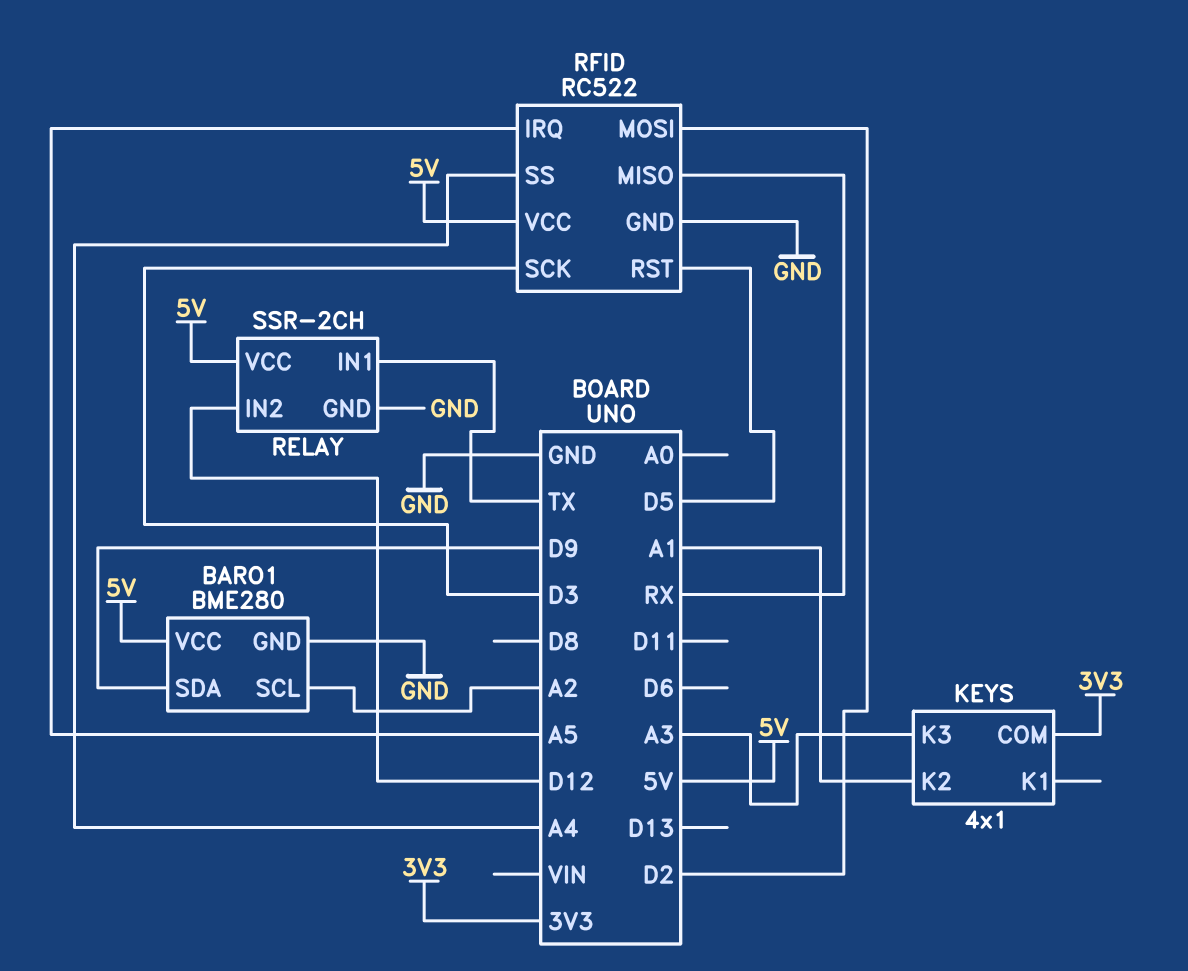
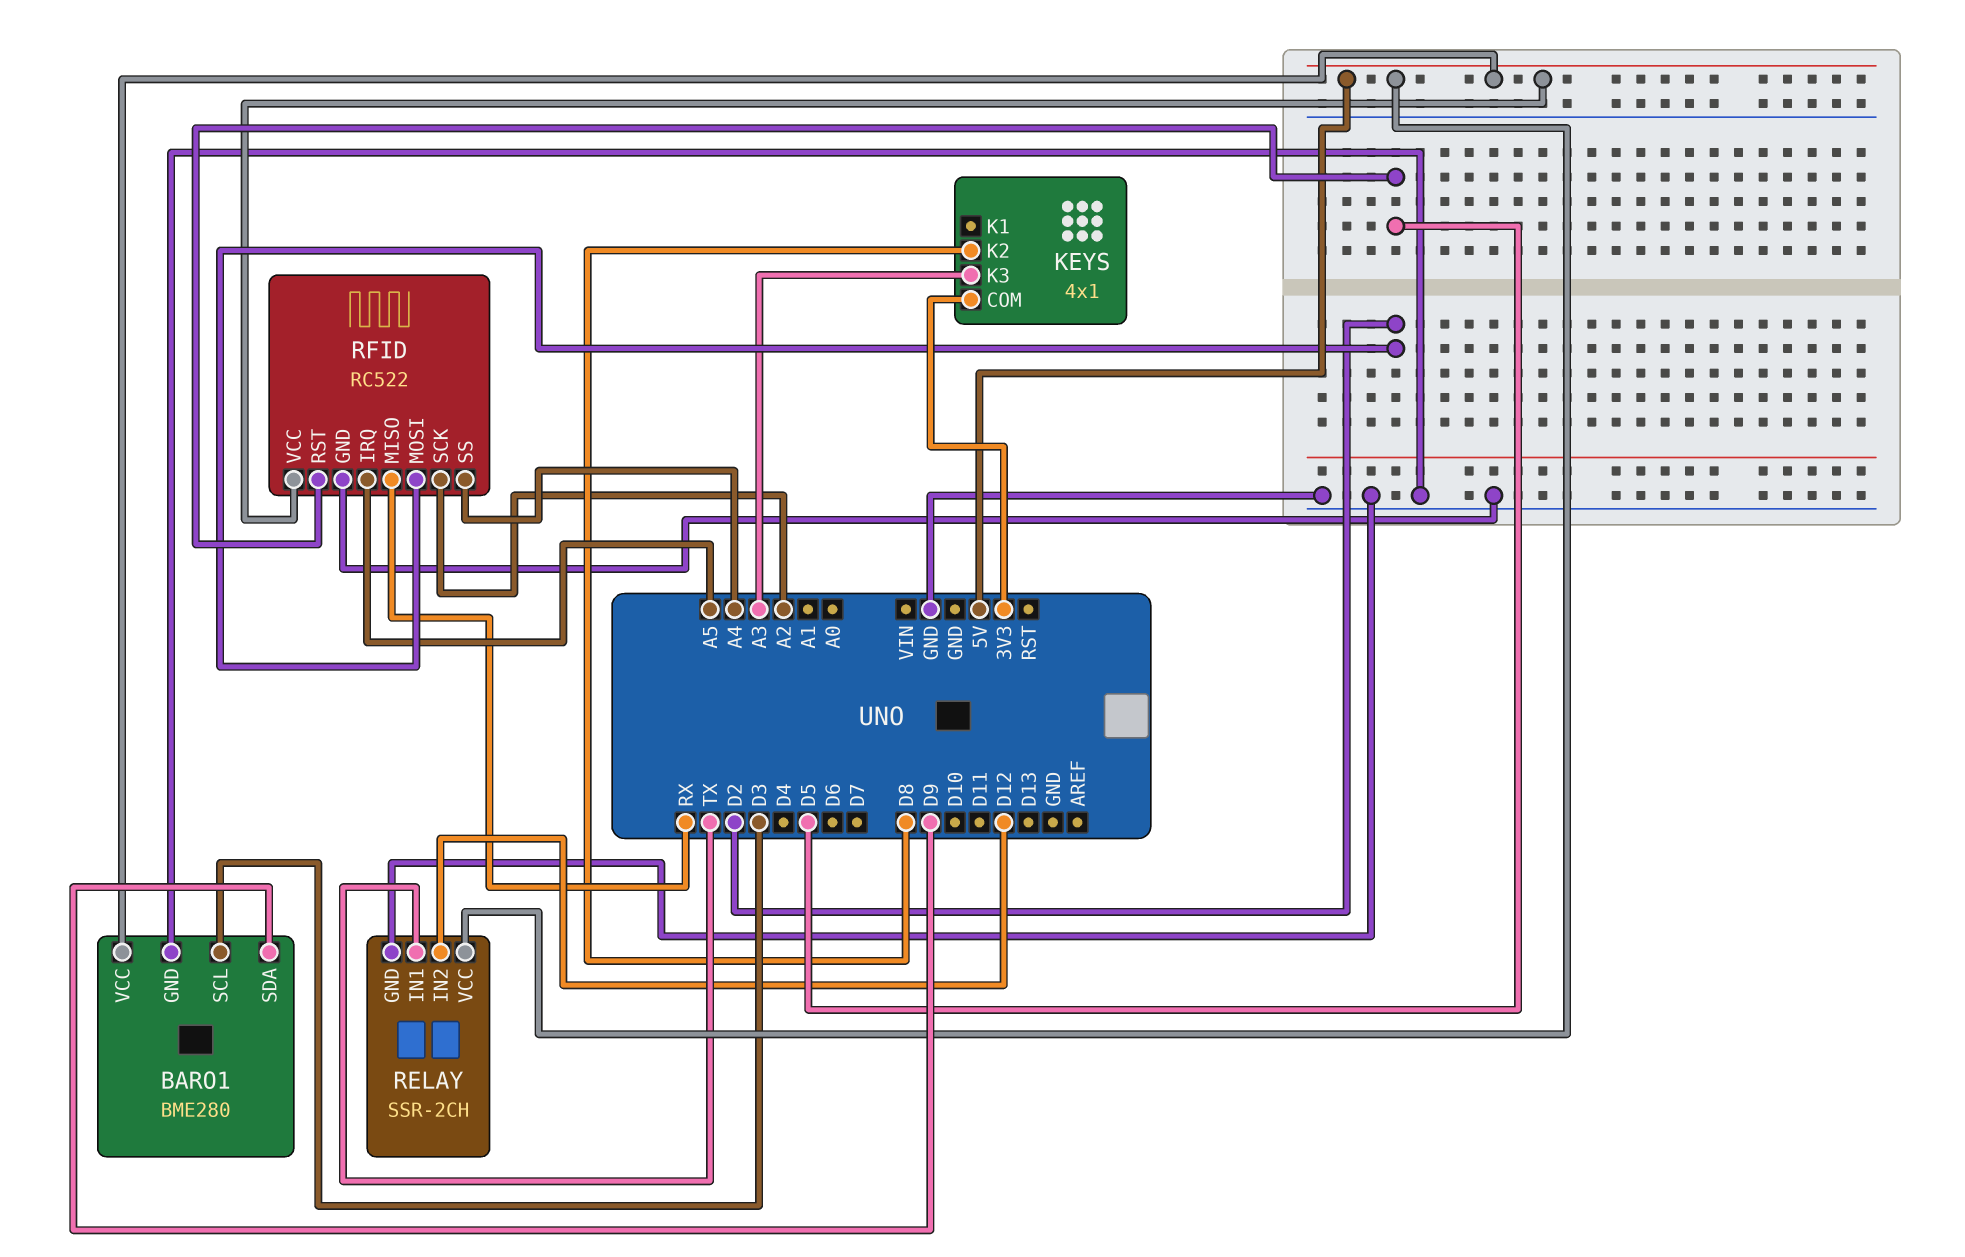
BARO1 pin SCL: A2 -> D3
KEYS pin K2: A1 -> D8
RFID pin SCK: D3 -> A2

